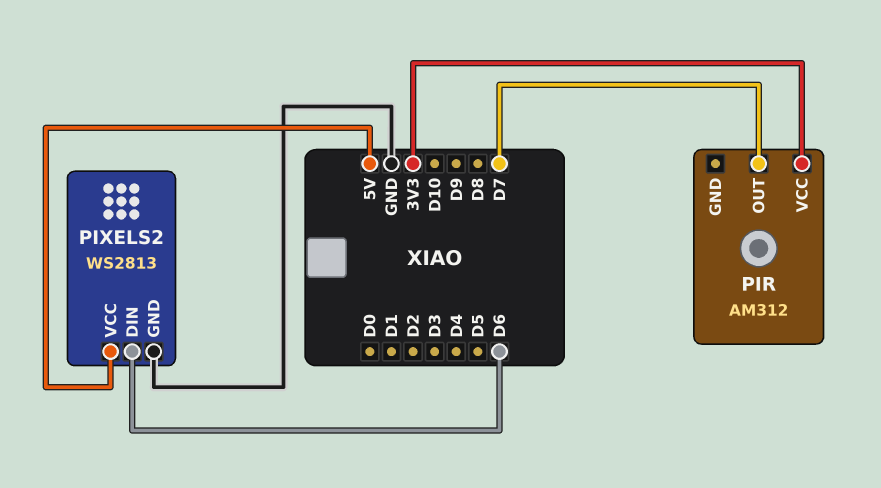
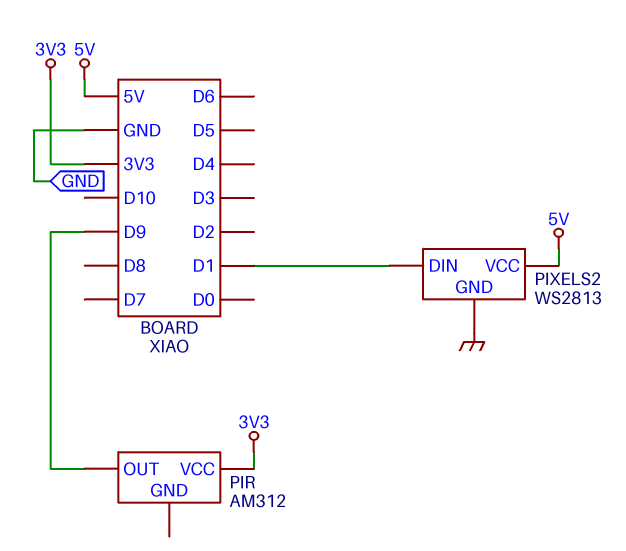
PIR pin OUT: D7 -> D9
PIXELS2 pin DIN: D6 -> D1

